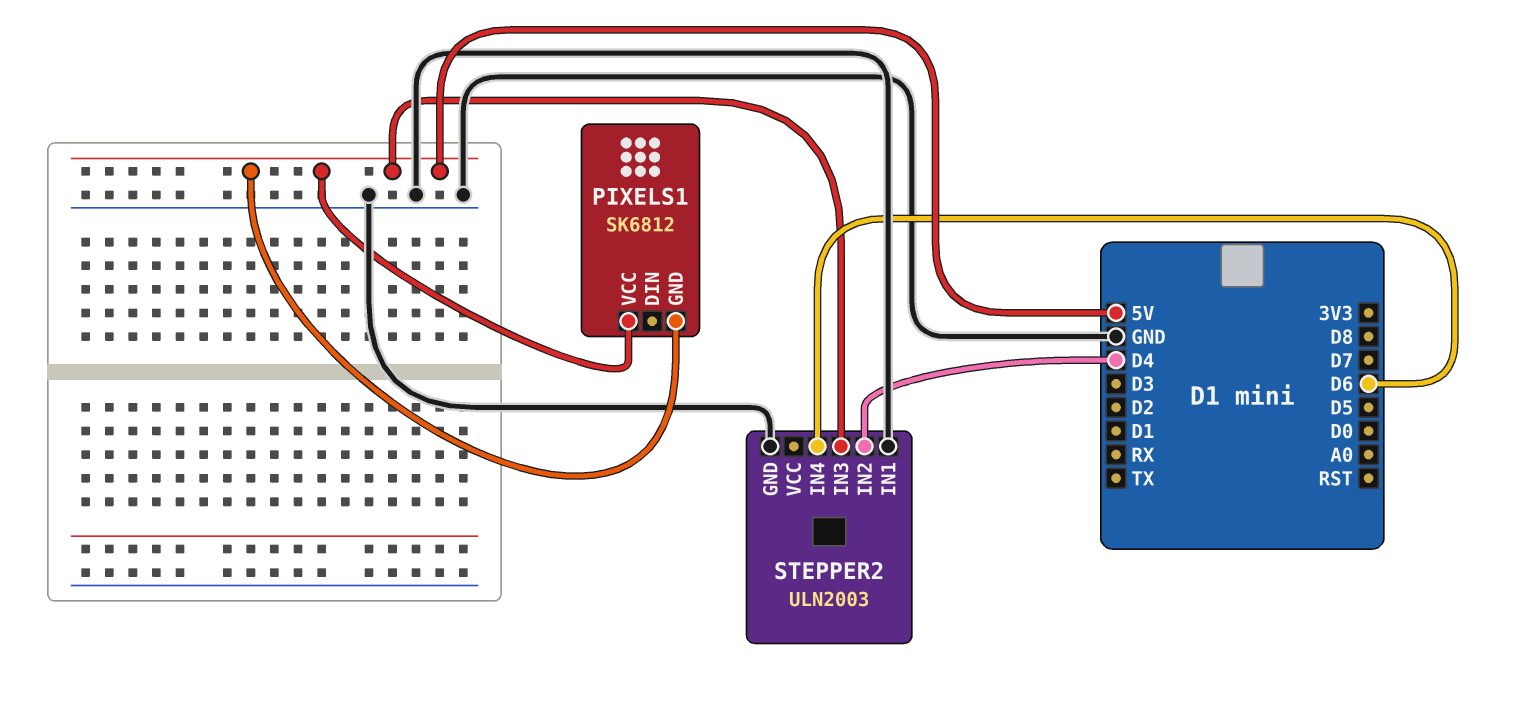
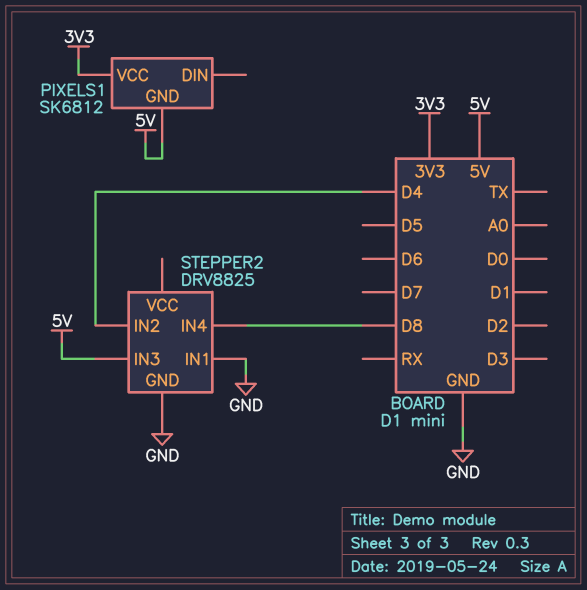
PIXELS1 pin VCC: 5V -> 3V3
STEPPER2: ULN2003 -> DRV8825
STEPPER2 pin IN4: D6 -> D8

